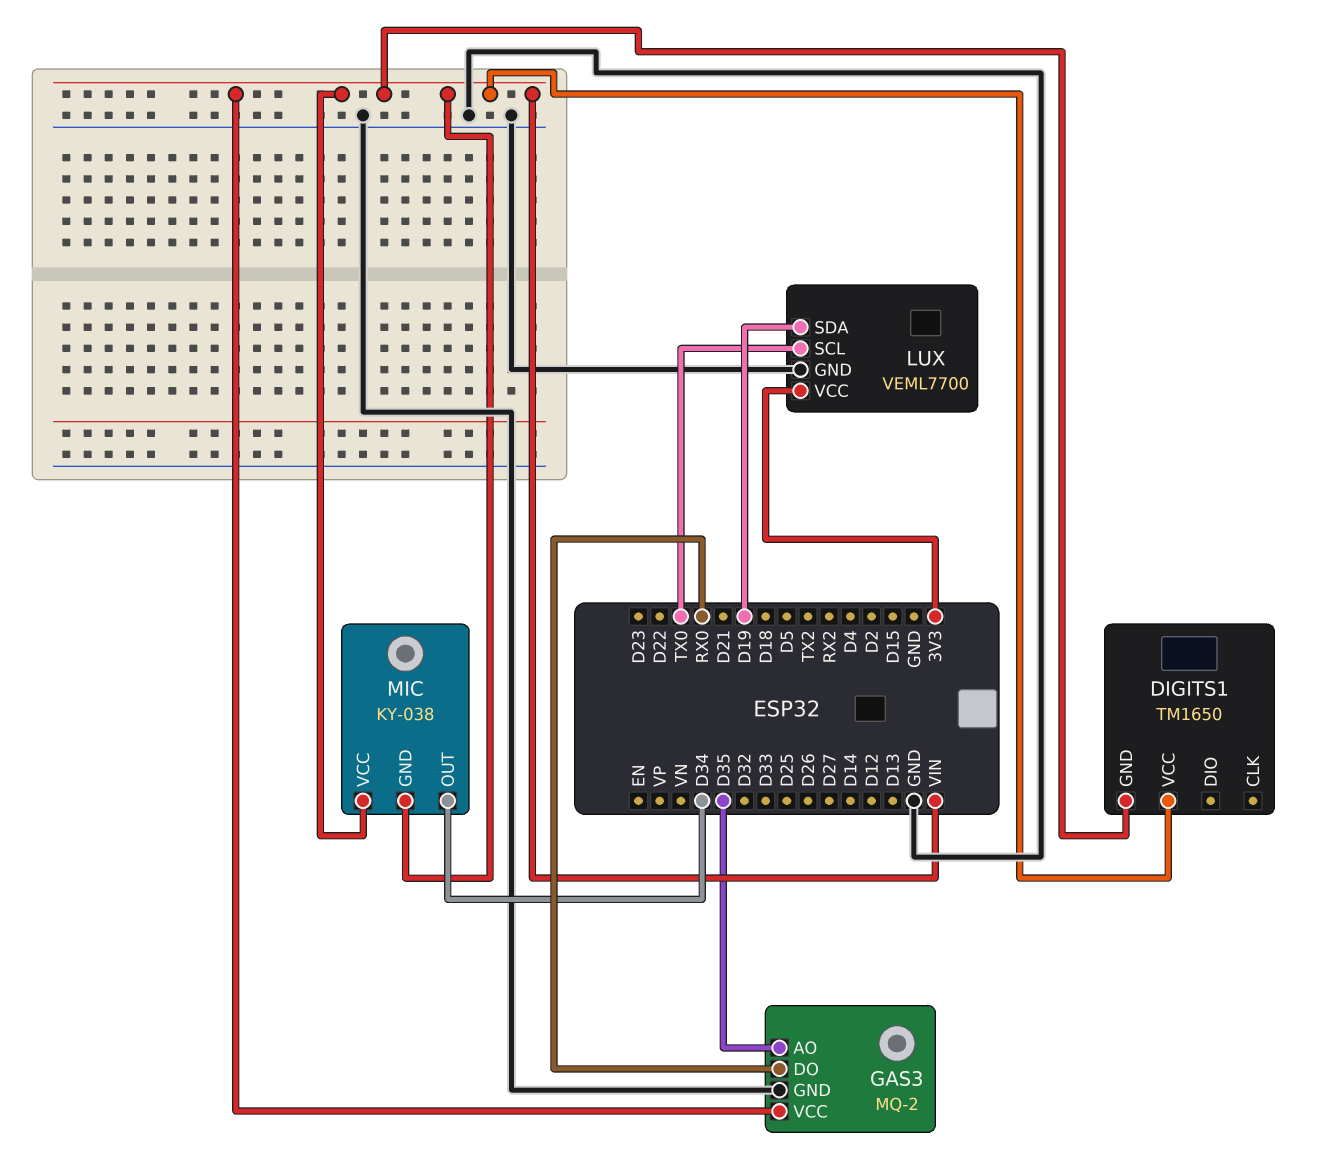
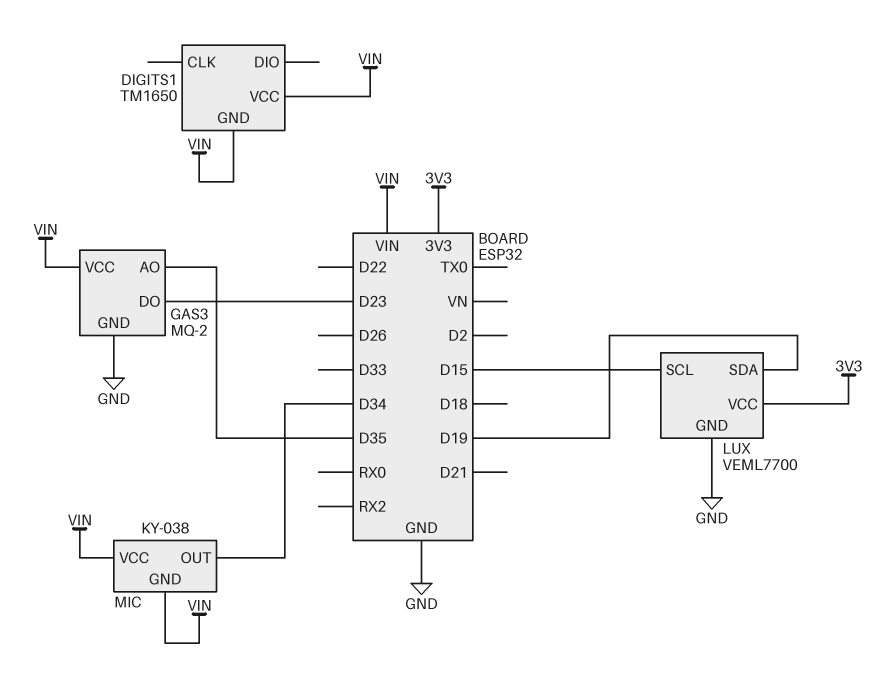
GAS3 pin DO: RX0 -> D23
LUX pin SCL: TX0 -> D15

